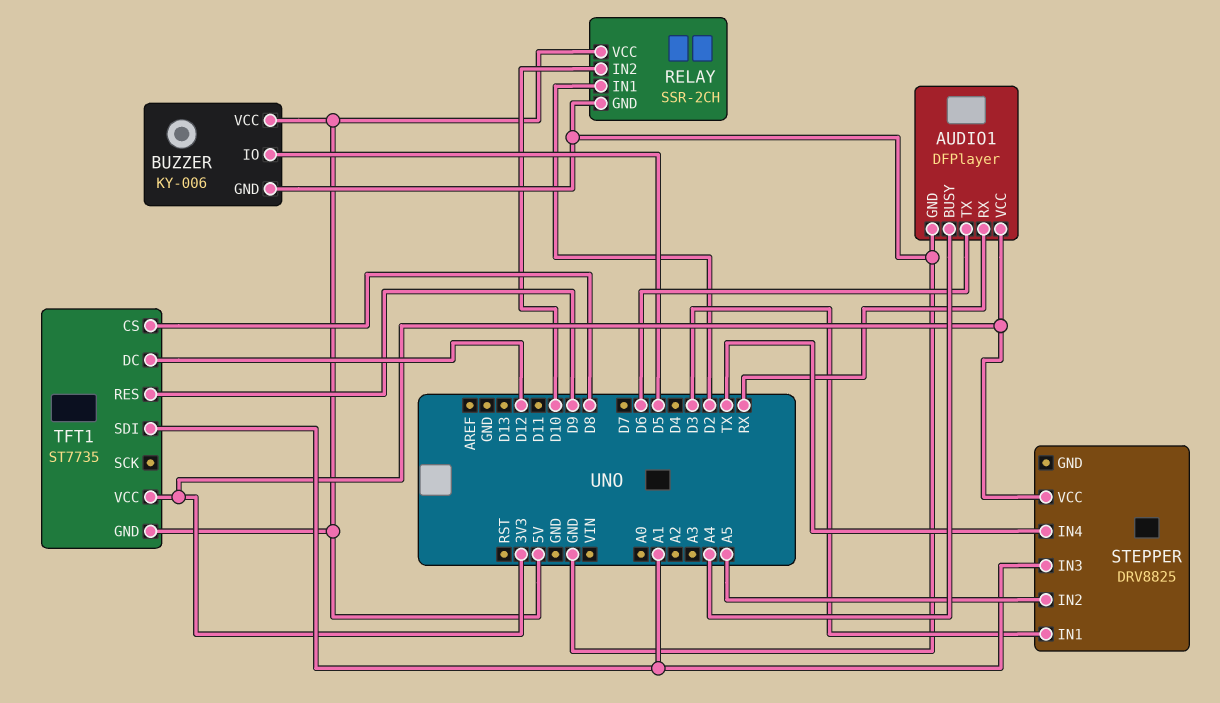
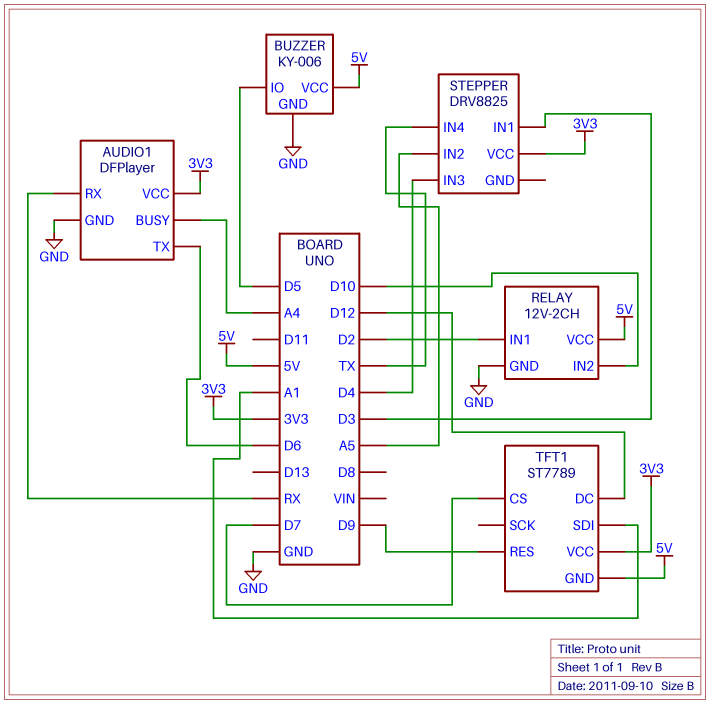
RELAY: SSR-2CH -> 12V-2CH
STEPPER pin IN3: A1 -> D4
TFT1: ST7735 -> ST7789
TFT1 pin CS: D8 -> D7

